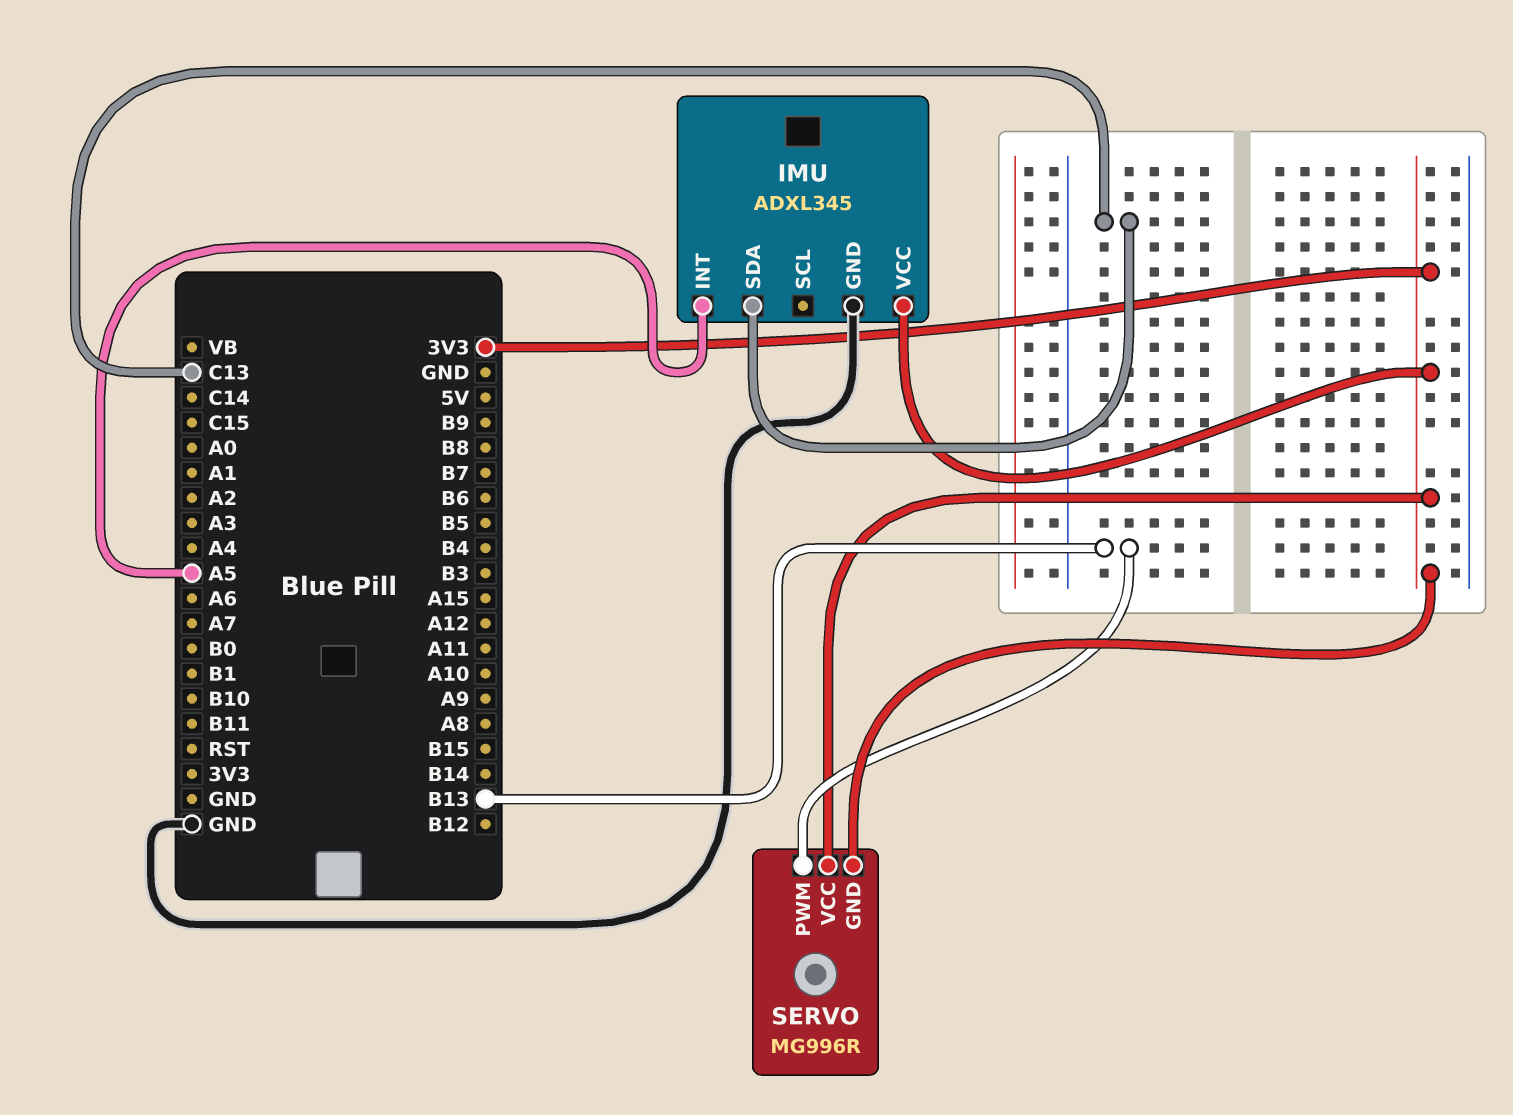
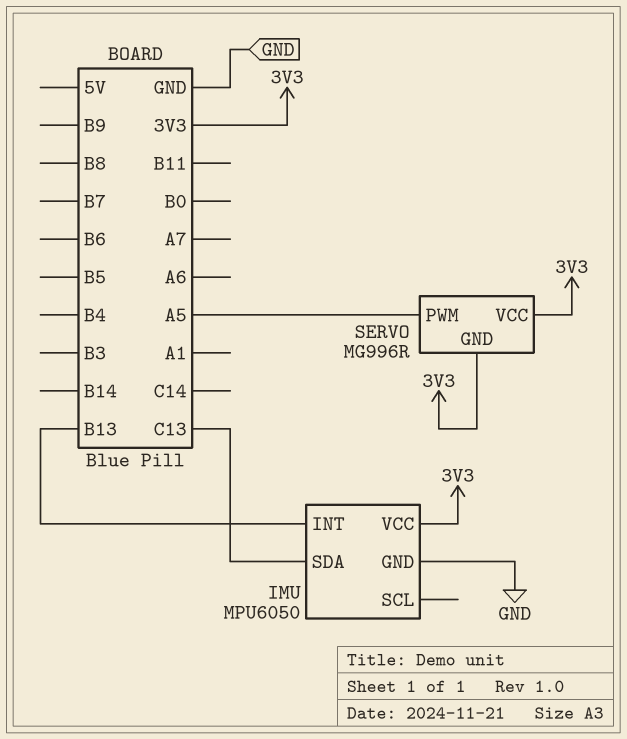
IMU: ADXL345 -> MPU6050
IMU pin INT: A5 -> B13
SERVO pin PWM: B13 -> A5

